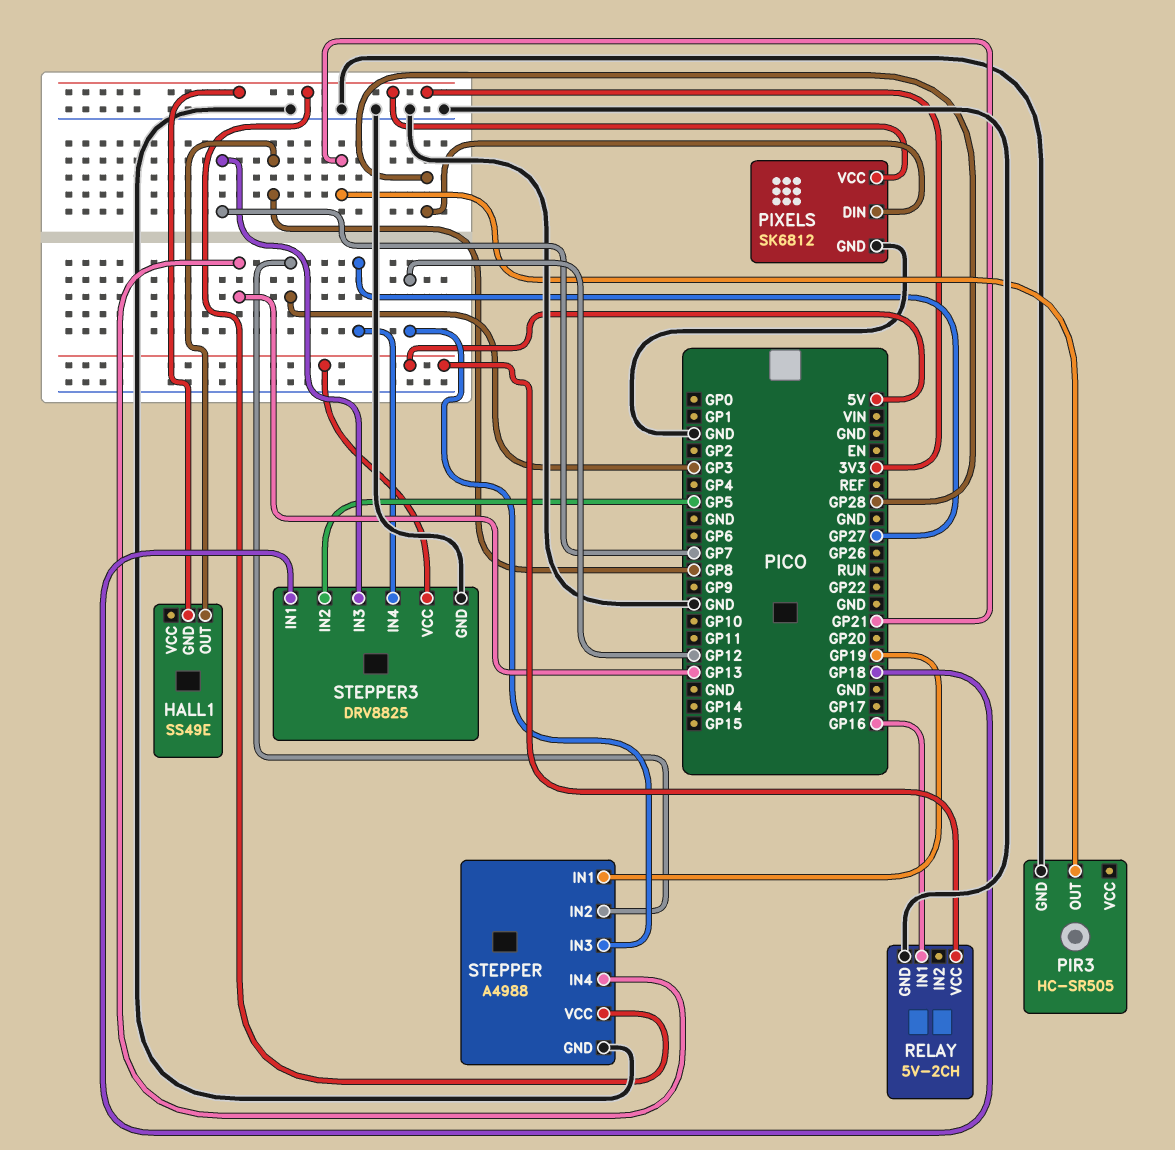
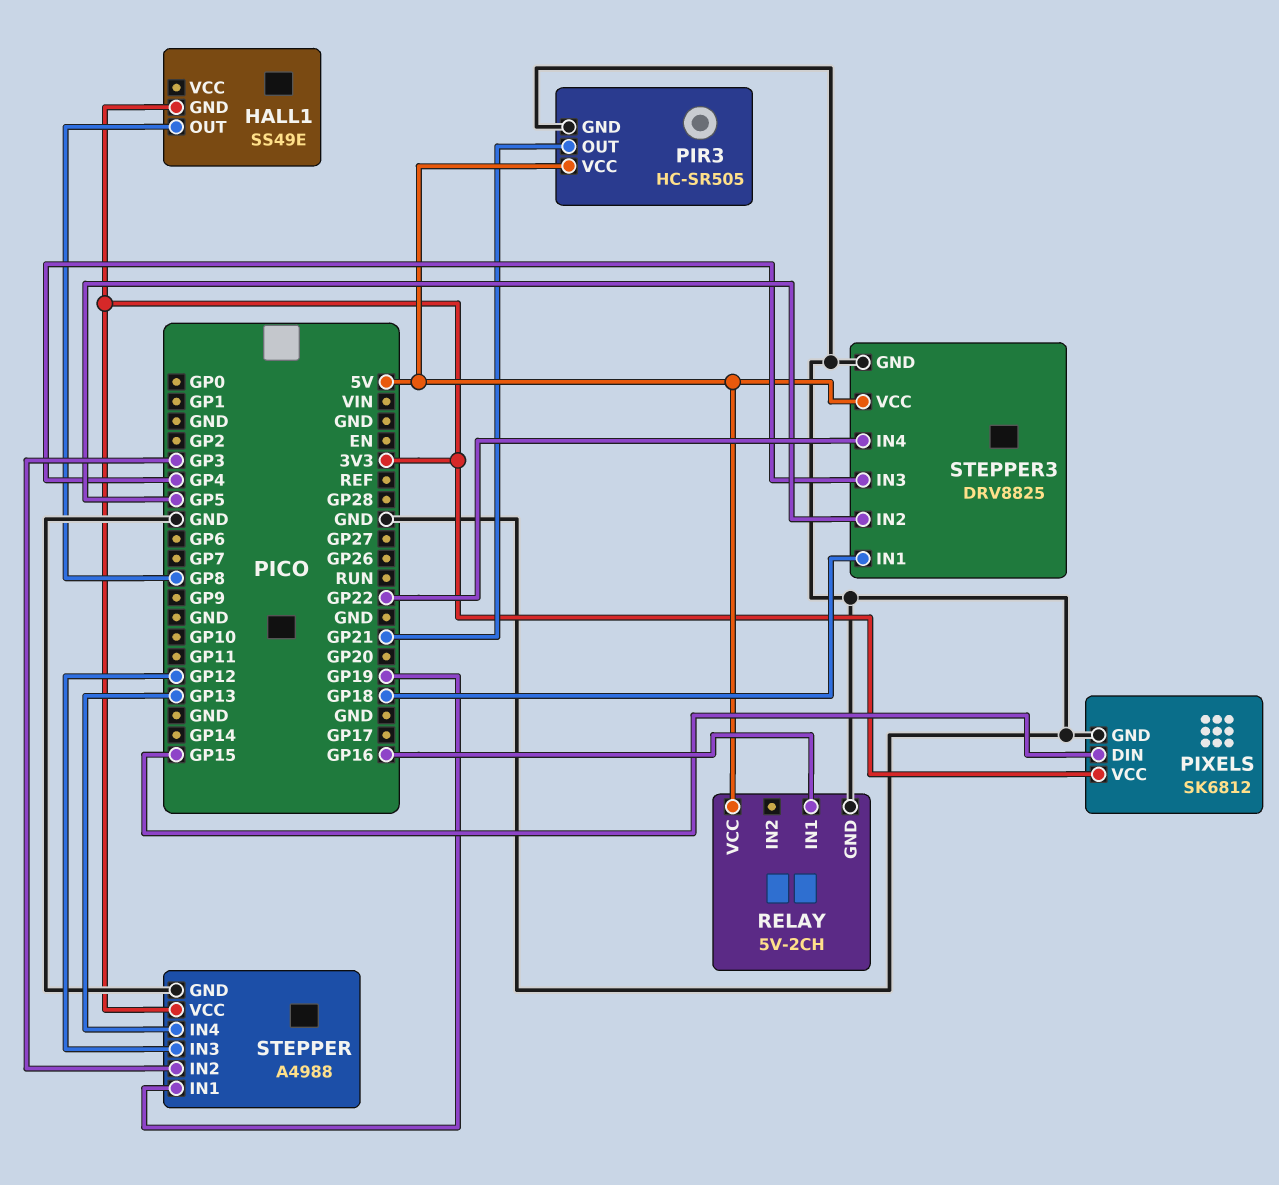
PIR3 pin VCC: none -> 5V
PIXELS pin DIN: GP28 -> GP15
STEPPER3 pin IN3: GP7 -> GP4
STEPPER3 pin IN4: GP27 -> GP22

